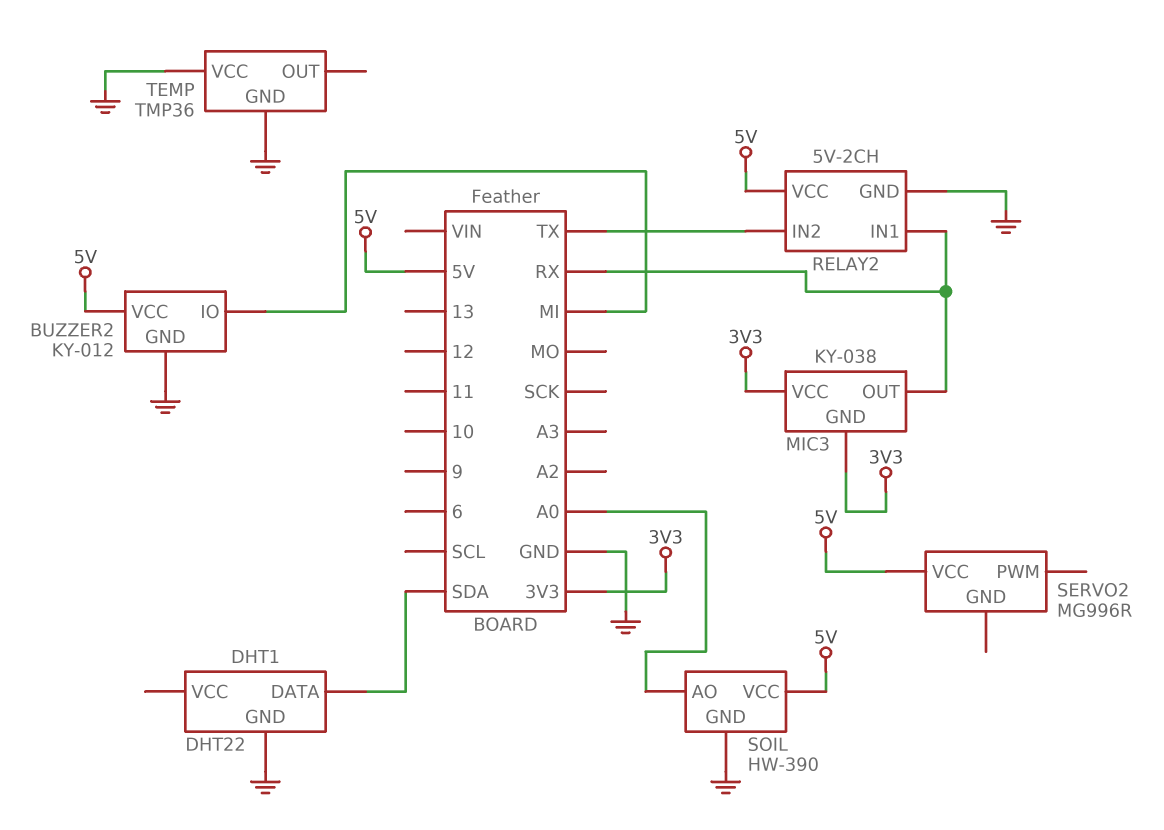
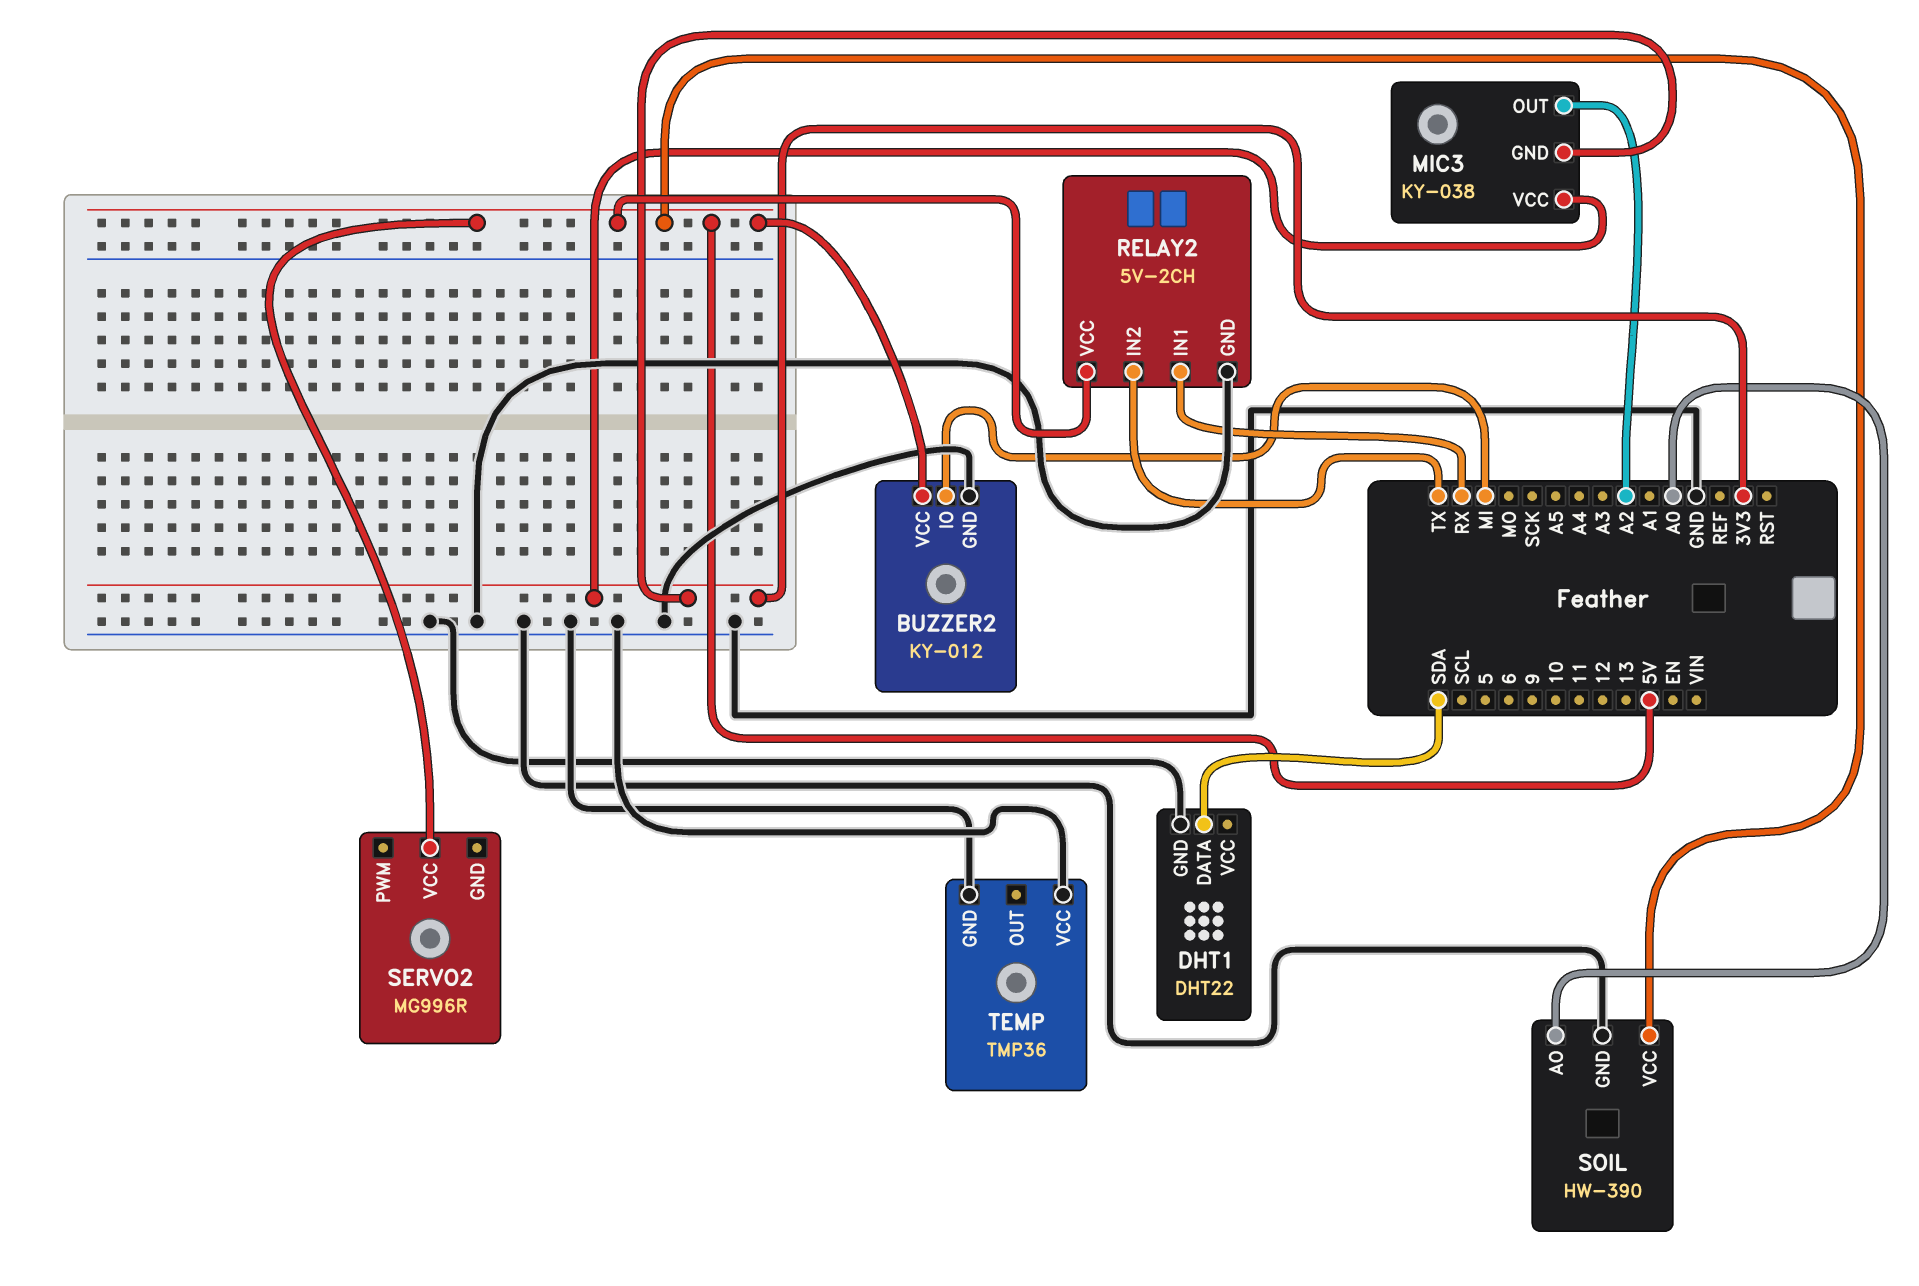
MIC3 pin OUT: RX -> A2

